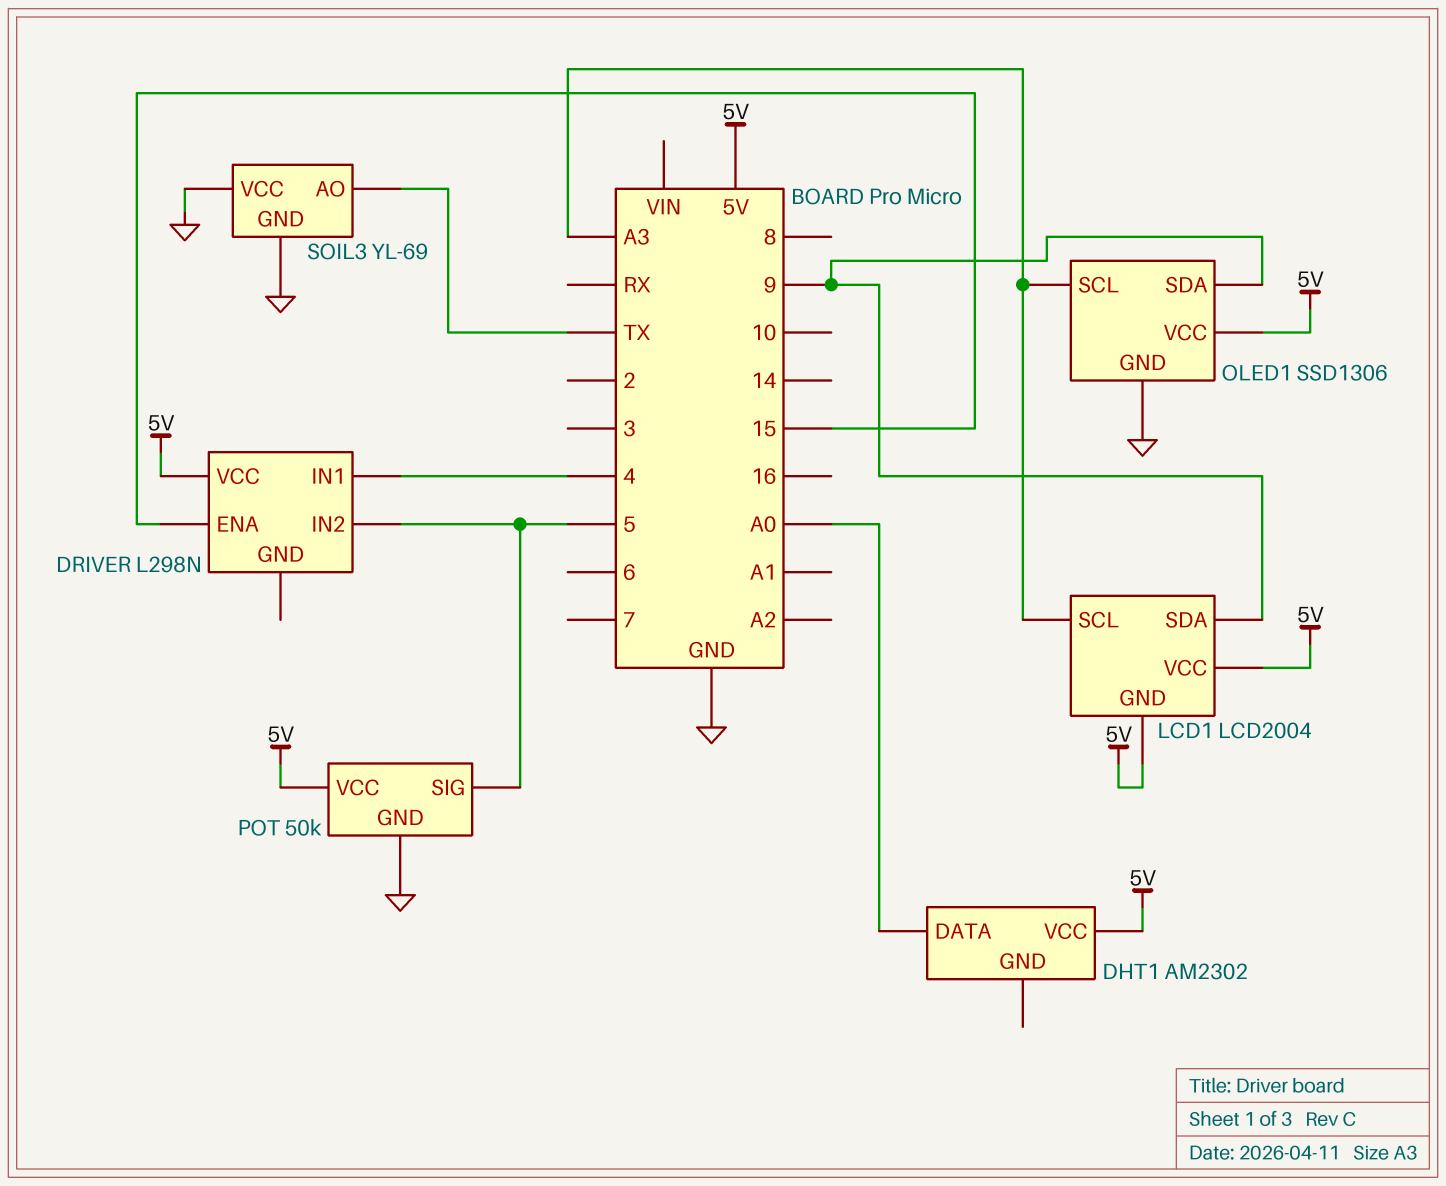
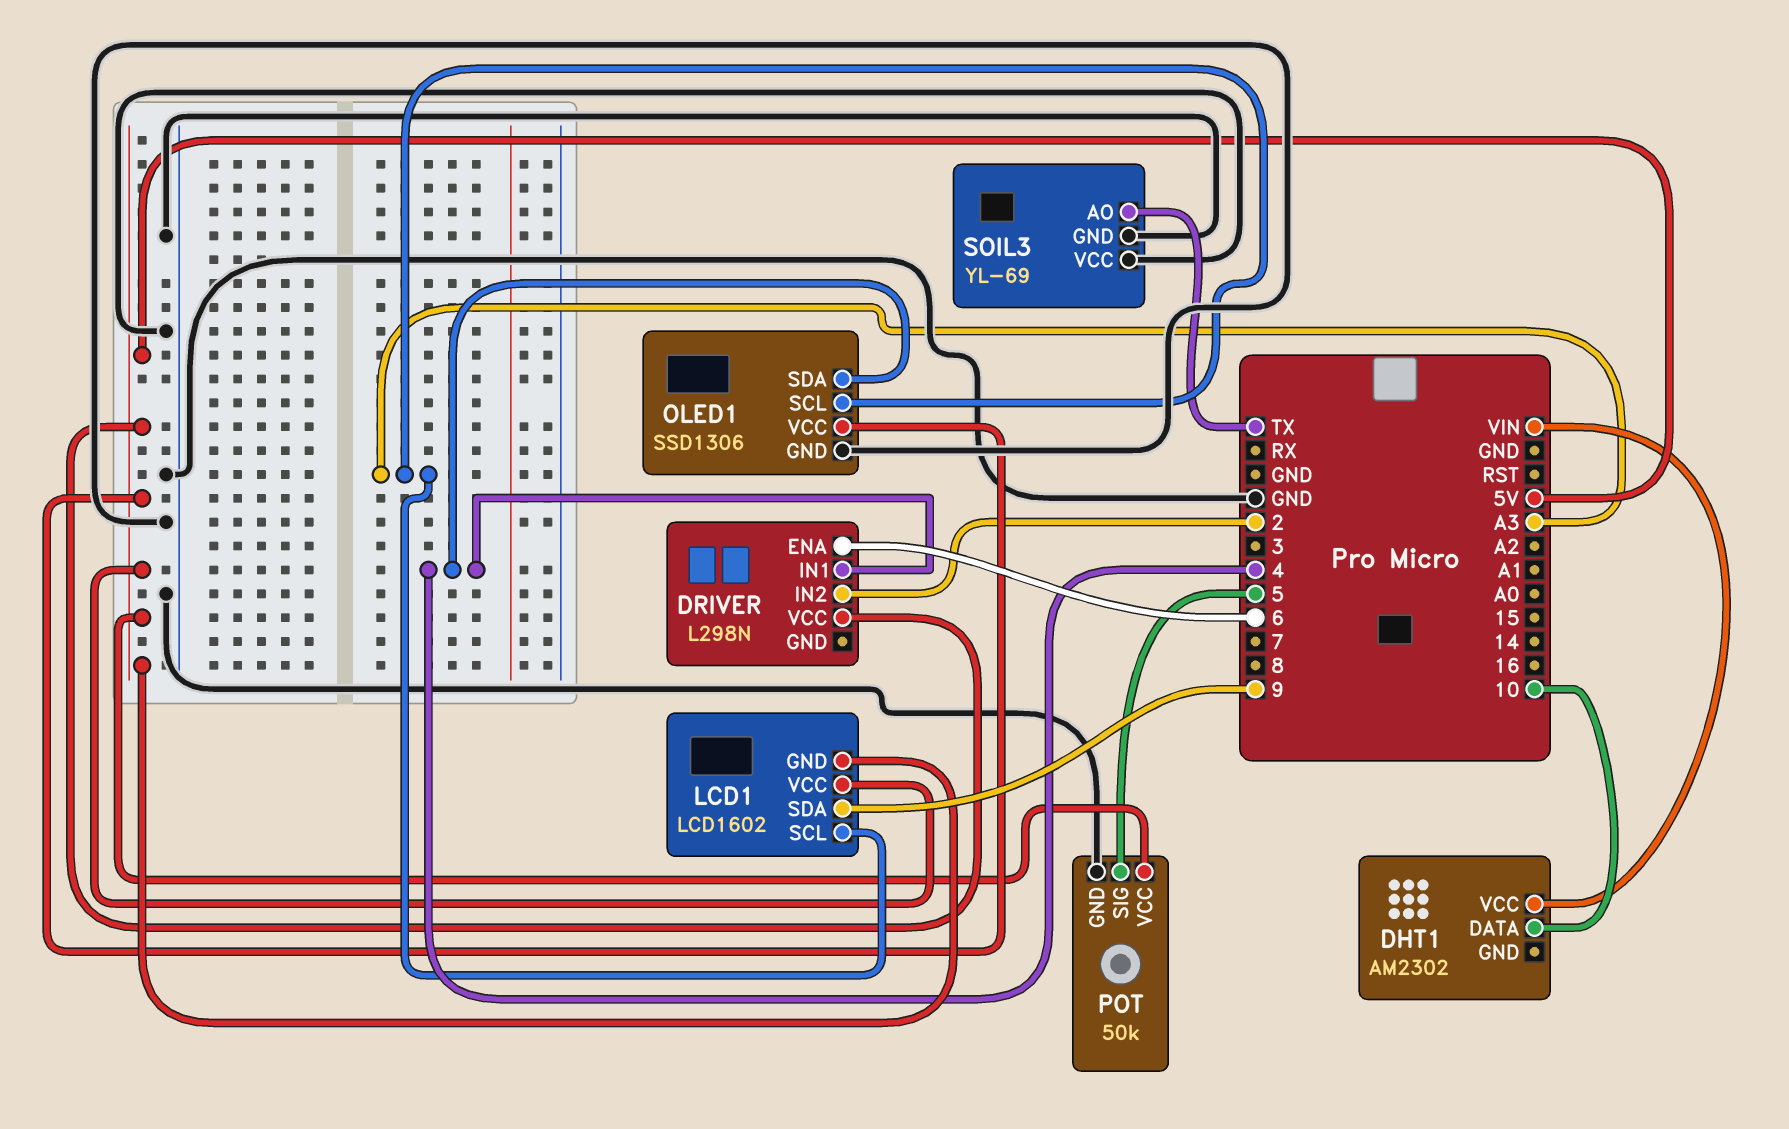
DHT1 pin DATA: A0 -> 10
DHT1 pin VCC: 5V -> VIN
DRIVER pin ENA: 15 -> 6
DRIVER pin IN2: 5 -> 2
LCD1: LCD2004 -> LCD1602
OLED1 pin SDA: 9 -> 4

